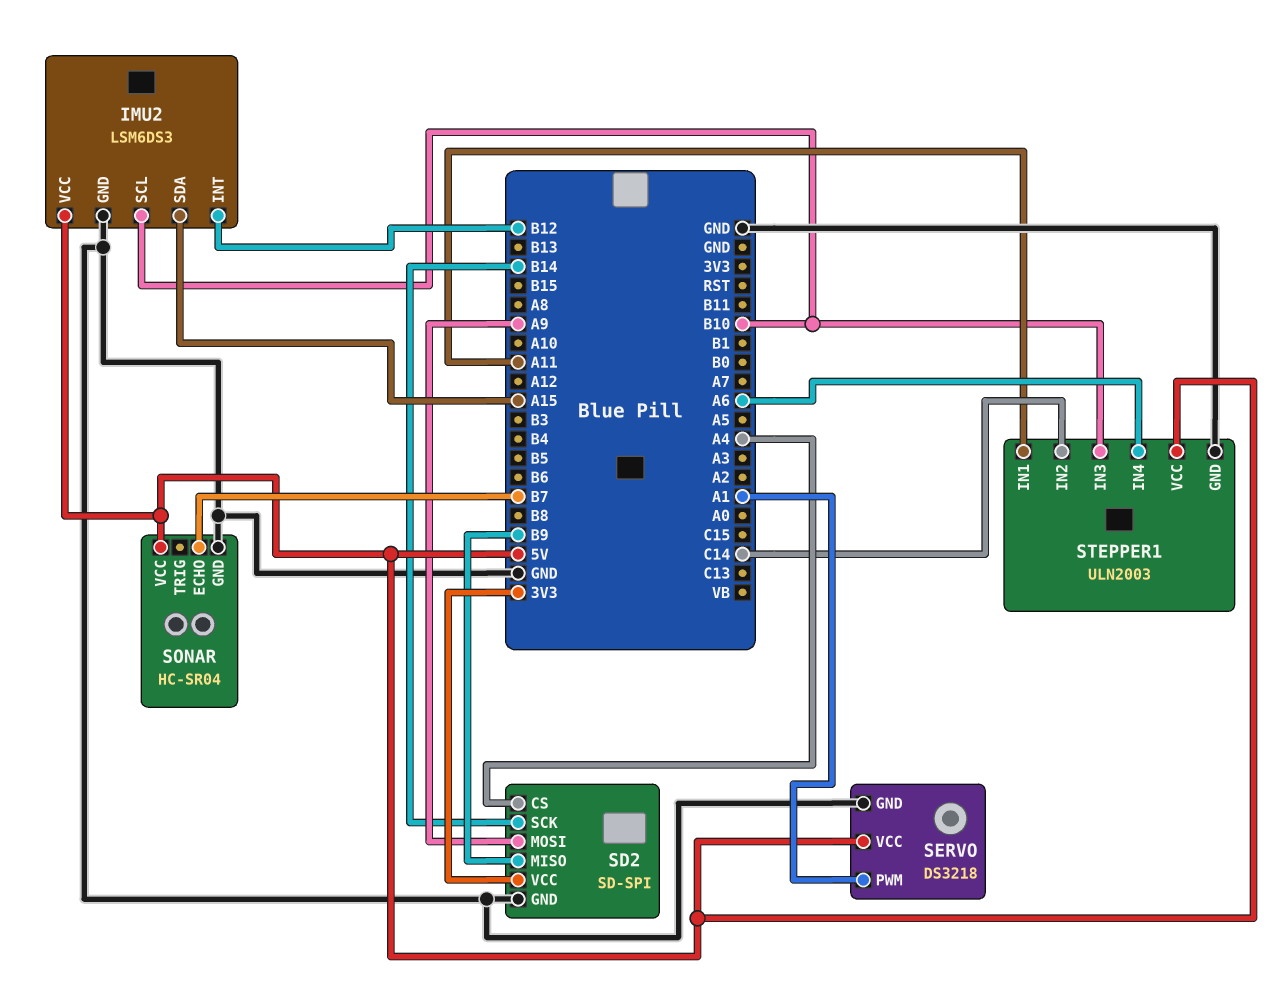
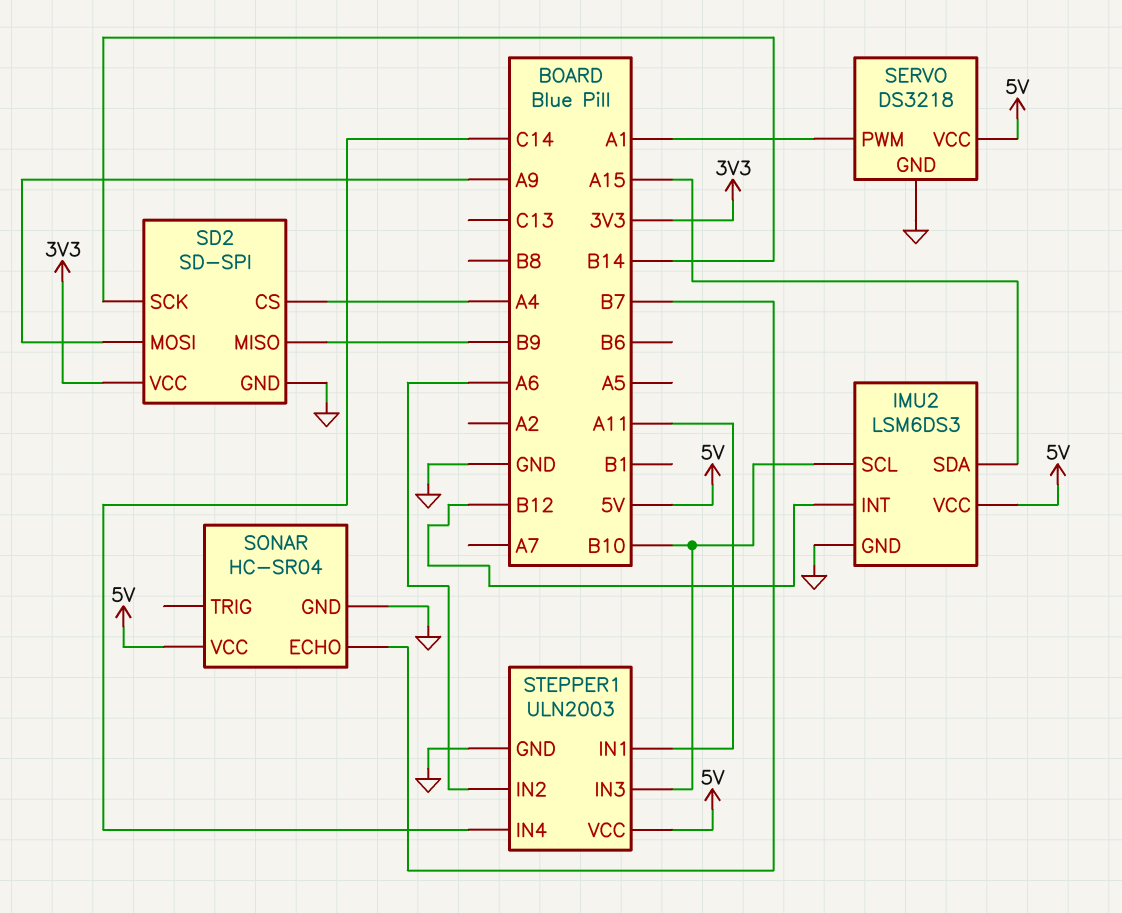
STEPPER1 pin IN2: C14 -> A6
STEPPER1 pin IN4: A6 -> C14

